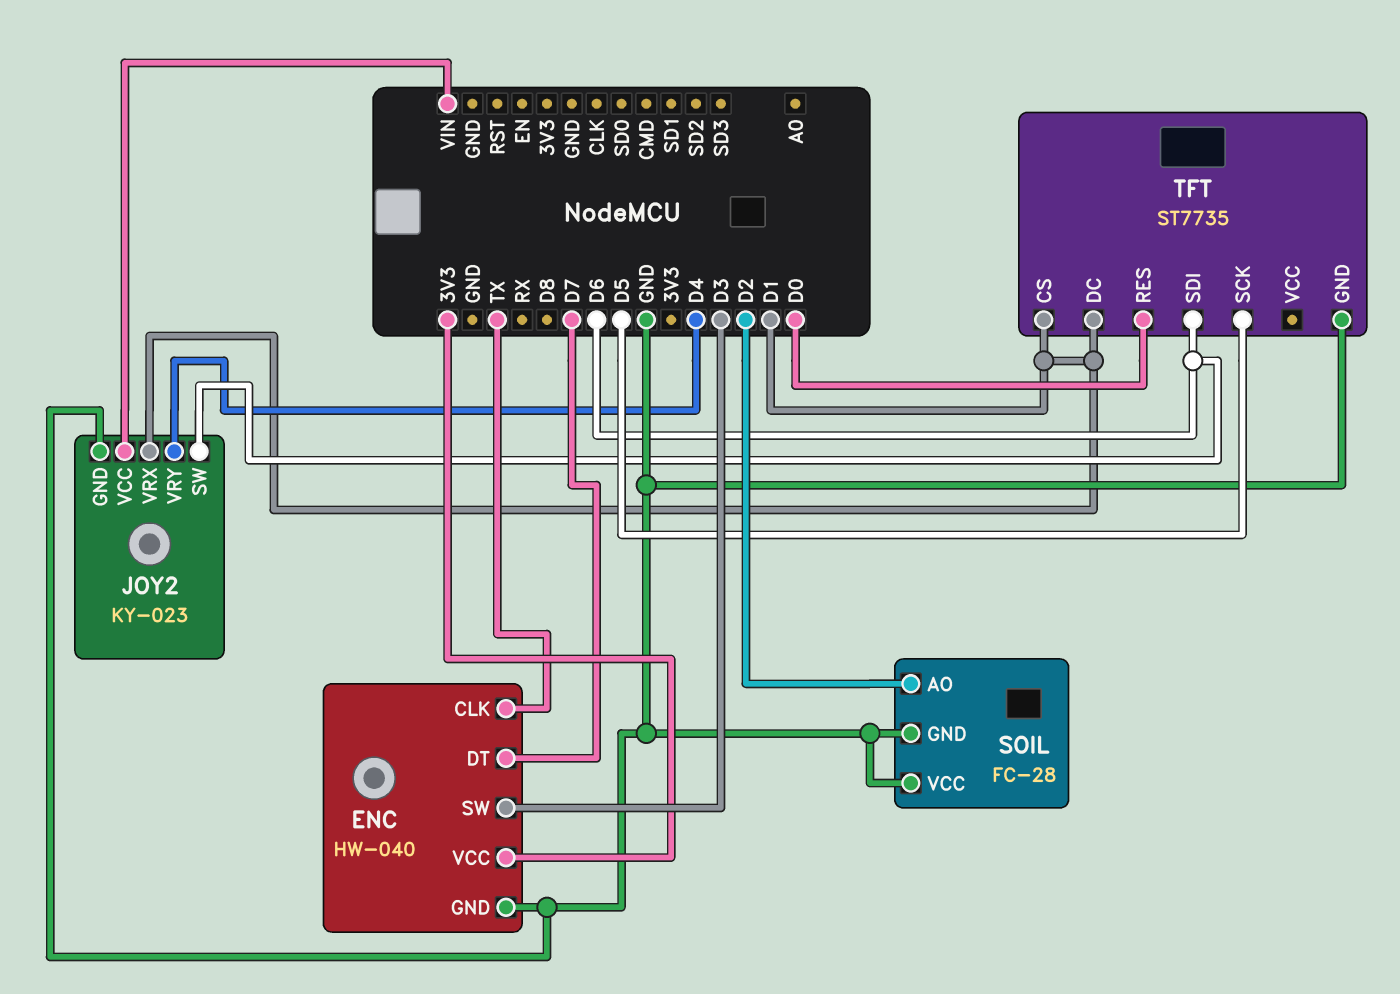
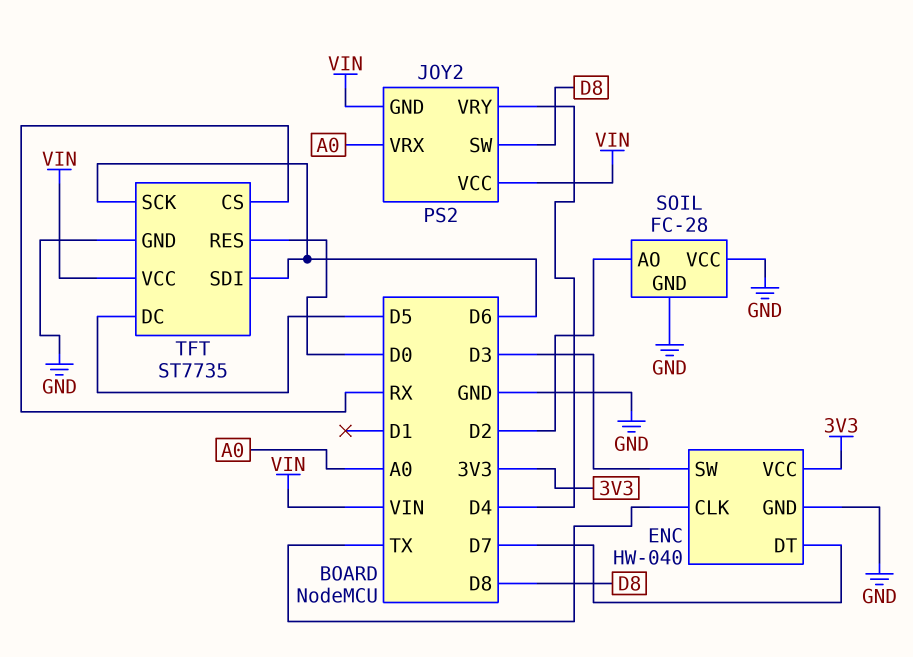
JOY2: KY-023 -> PS2
JOY2 pin GND: GND -> VIN
JOY2 pin SW: D6 -> D8
JOY2 pin VRX: D1 -> A0
TFT pin CS: D1 -> RX
TFT pin DC: D1 -> D5
TFT pin SCK: D5 -> D6
TFT pin VCC: none -> VIN

